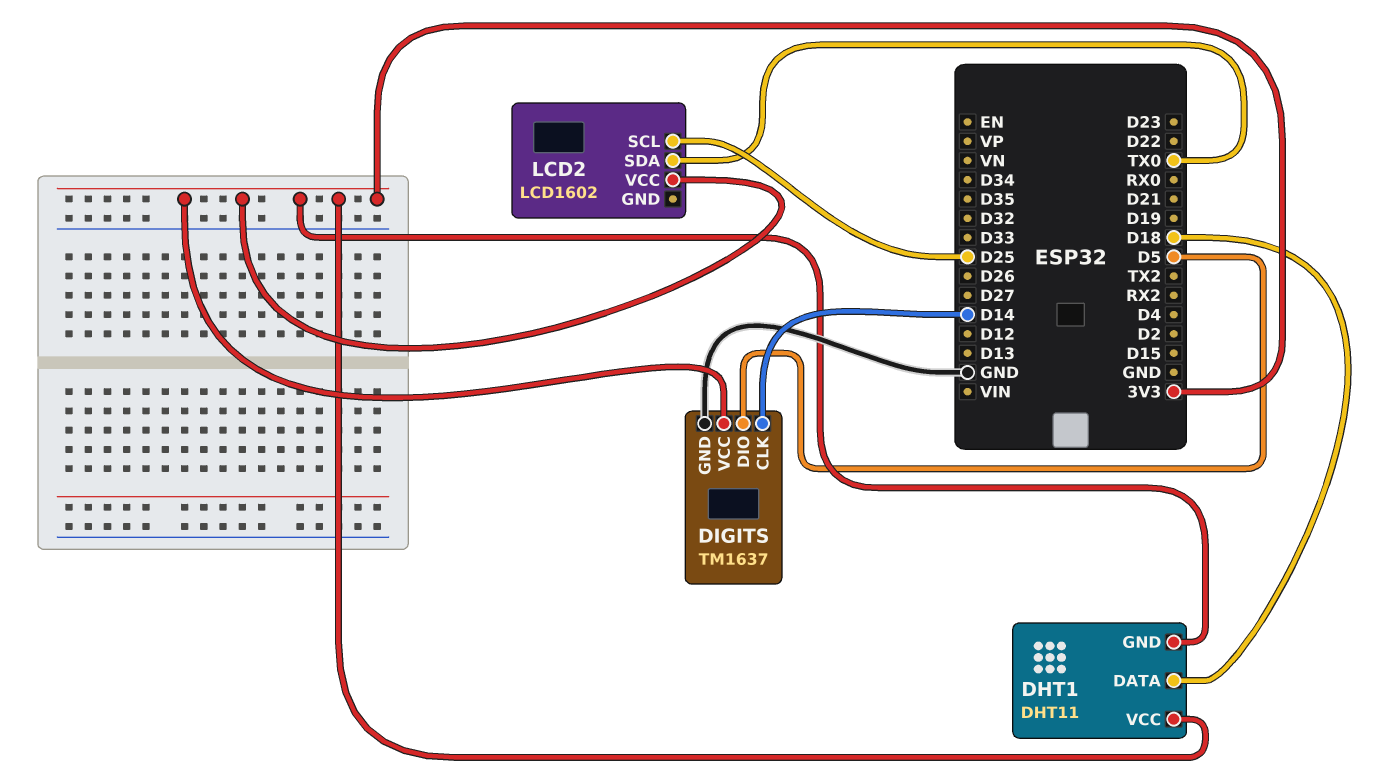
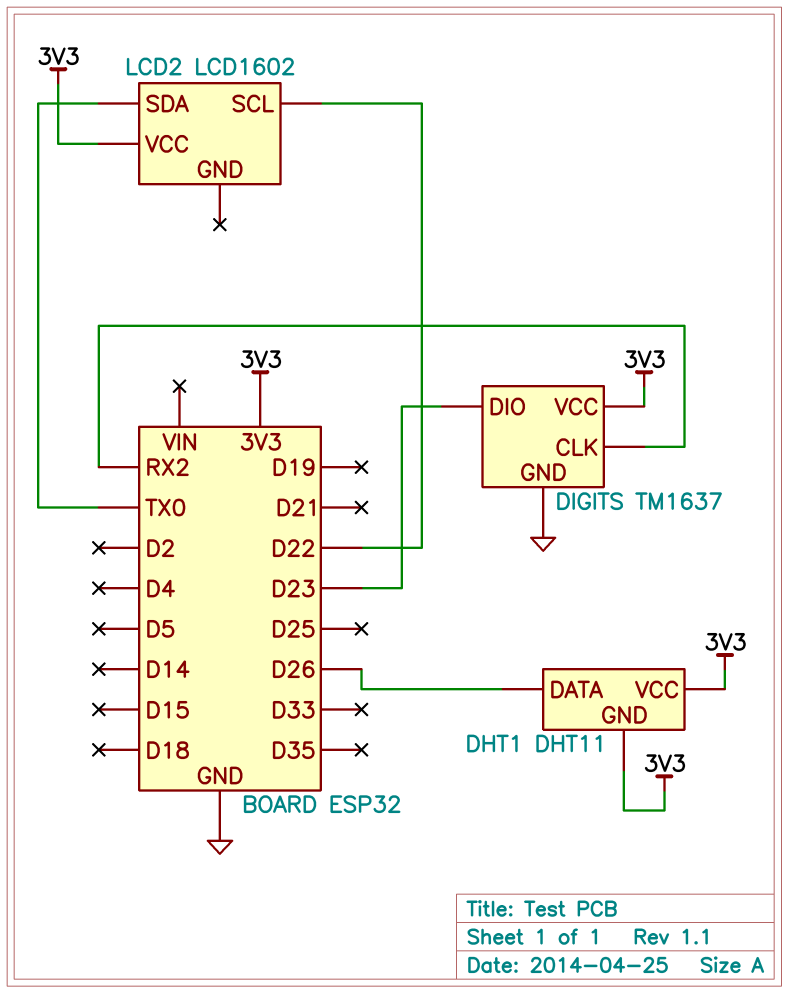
DHT1 pin DATA: D18 -> D26
DIGITS pin CLK: D14 -> RX2
DIGITS pin DIO: D5 -> D23
LCD2 pin SCL: D25 -> D22

